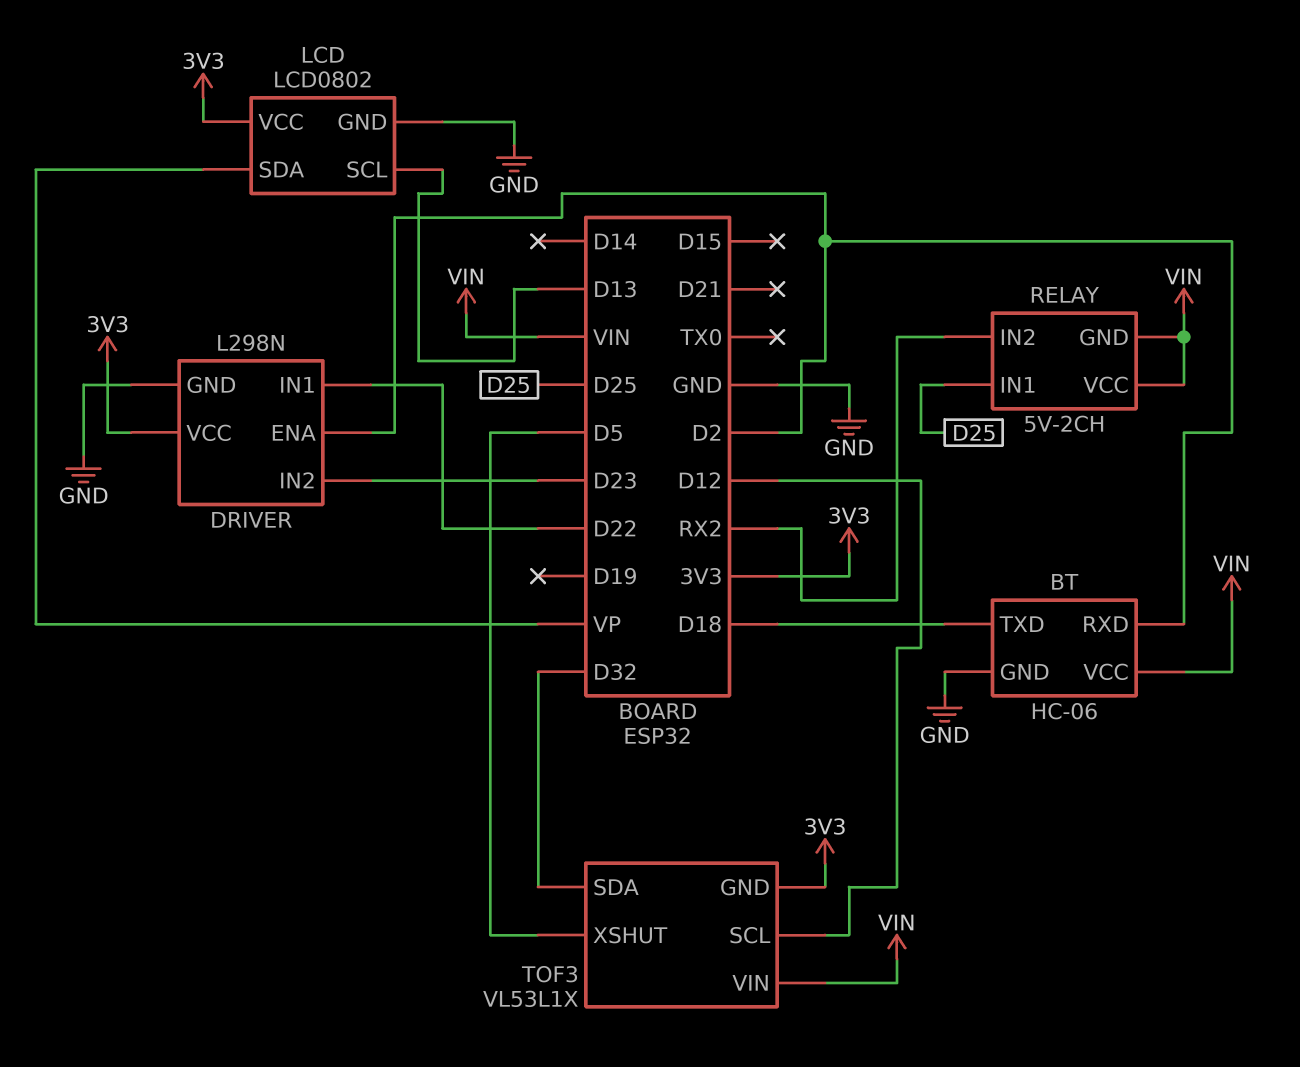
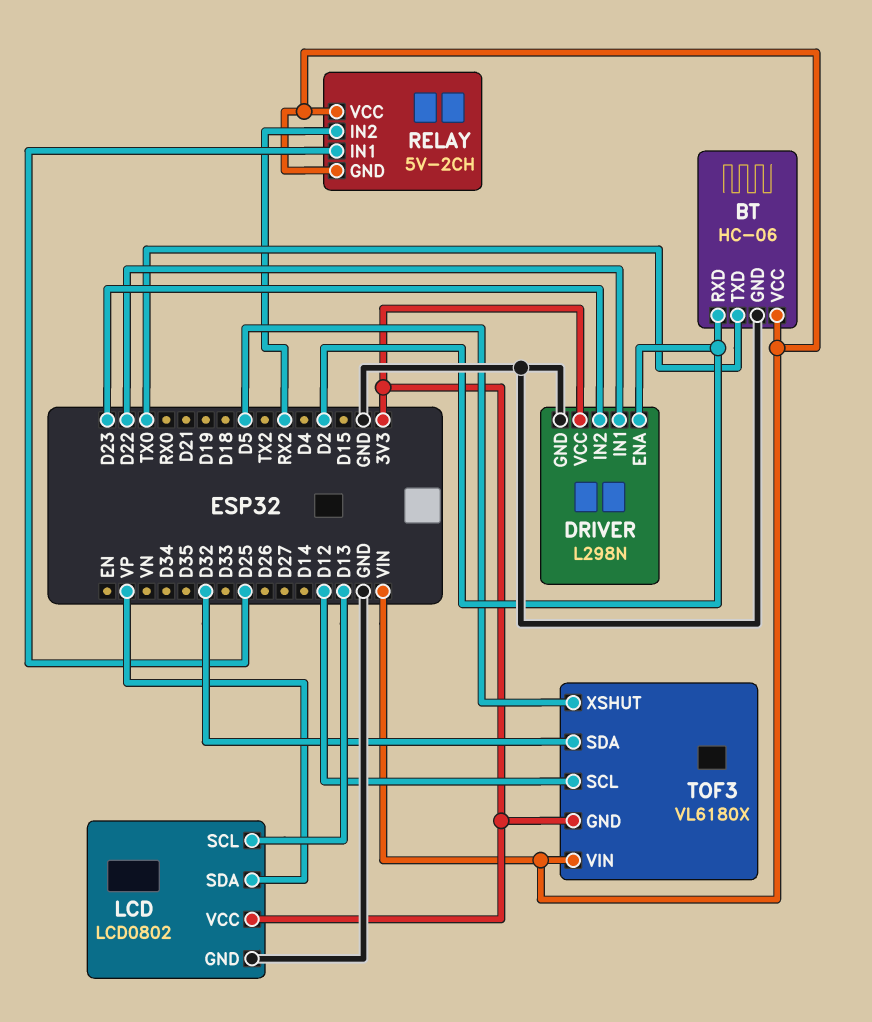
BT pin TXD: D18 -> TX0
TOF3: VL53L1X -> VL6180X

